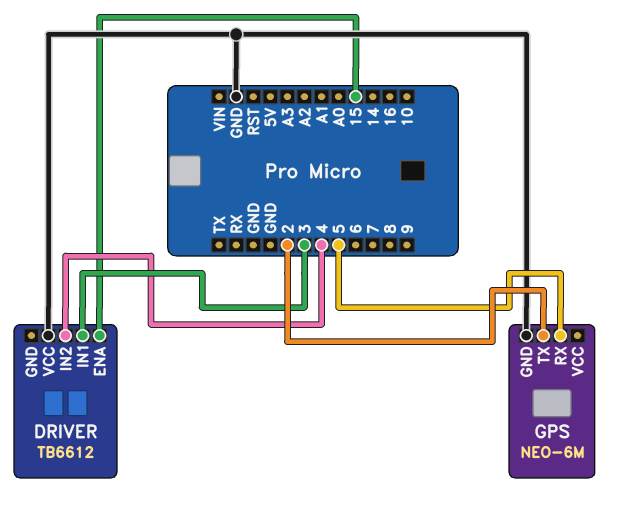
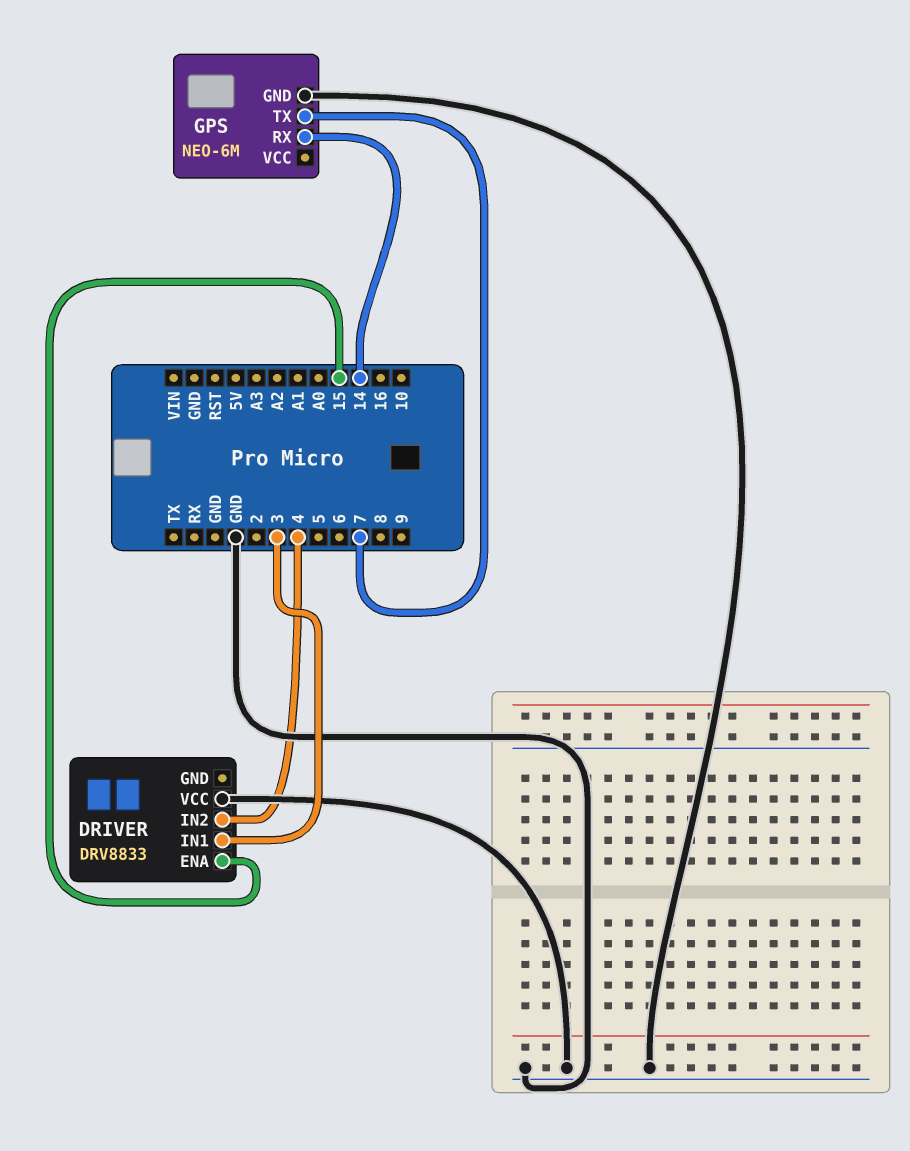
DRIVER: TB6612 -> DRV8833
GPS pin RX: 5 -> 14
GPS pin TX: 2 -> 7

